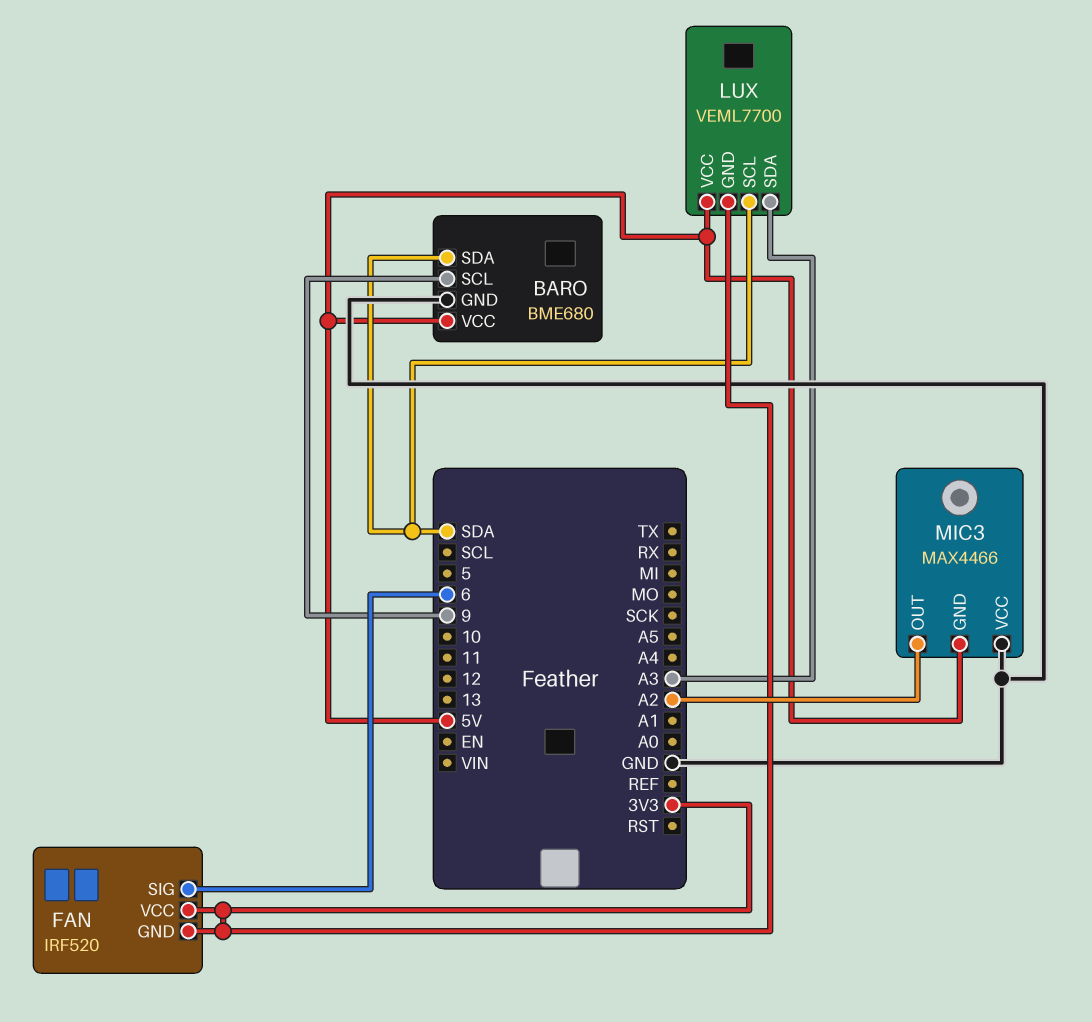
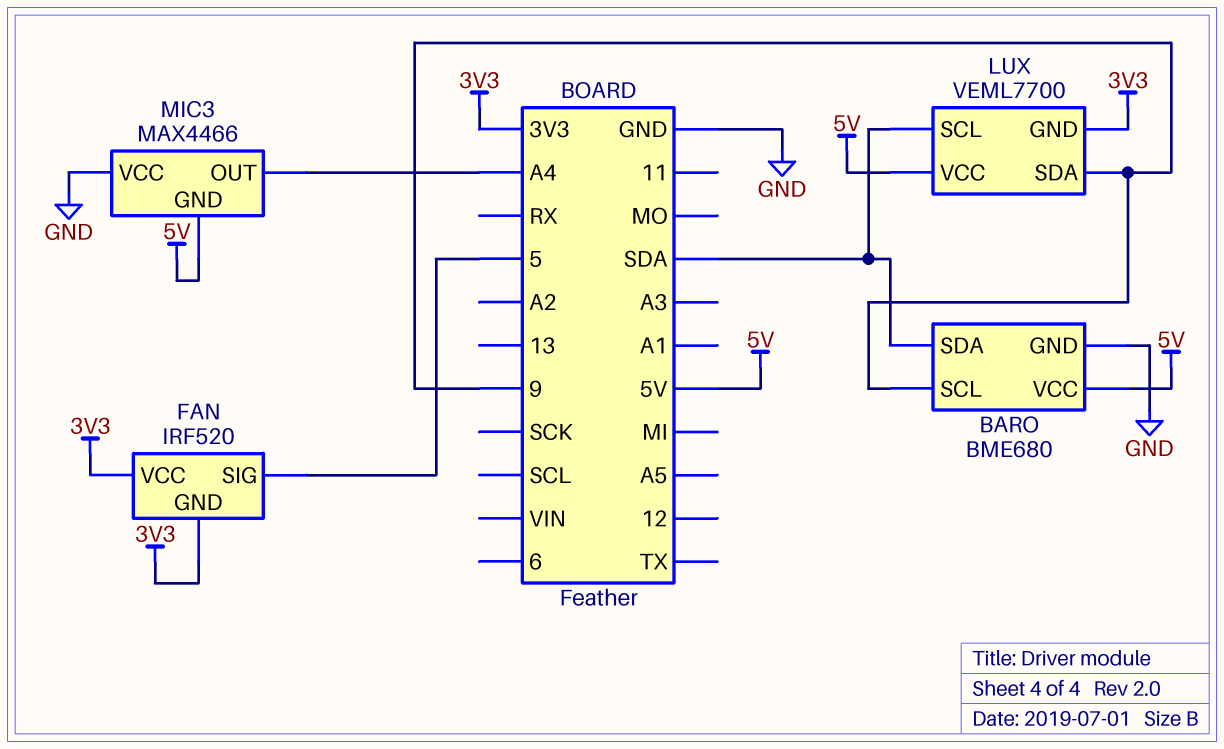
FAN pin SIG: 6 -> 5
LUX pin SDA: A3 -> 9
MIC3 pin OUT: A2 -> A4

